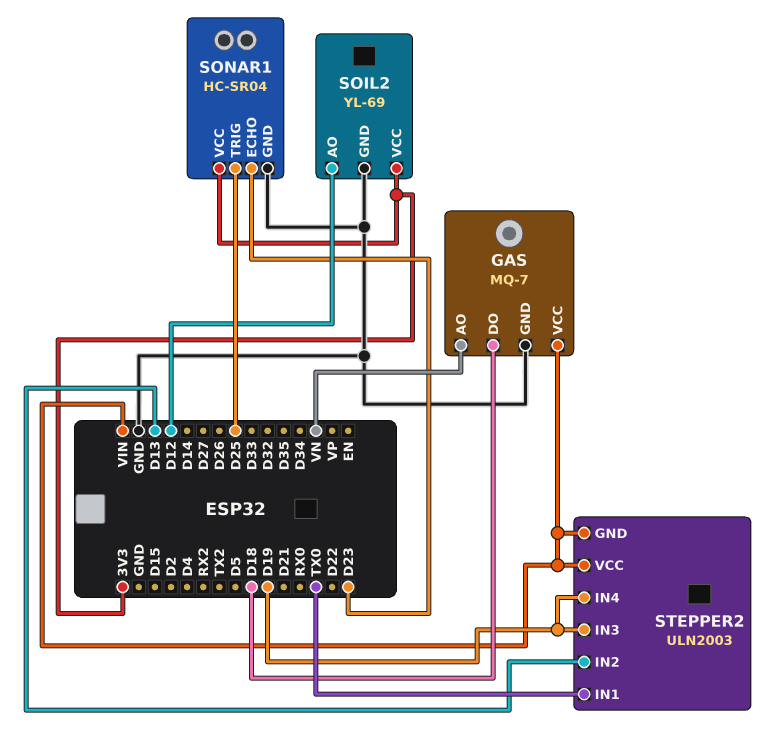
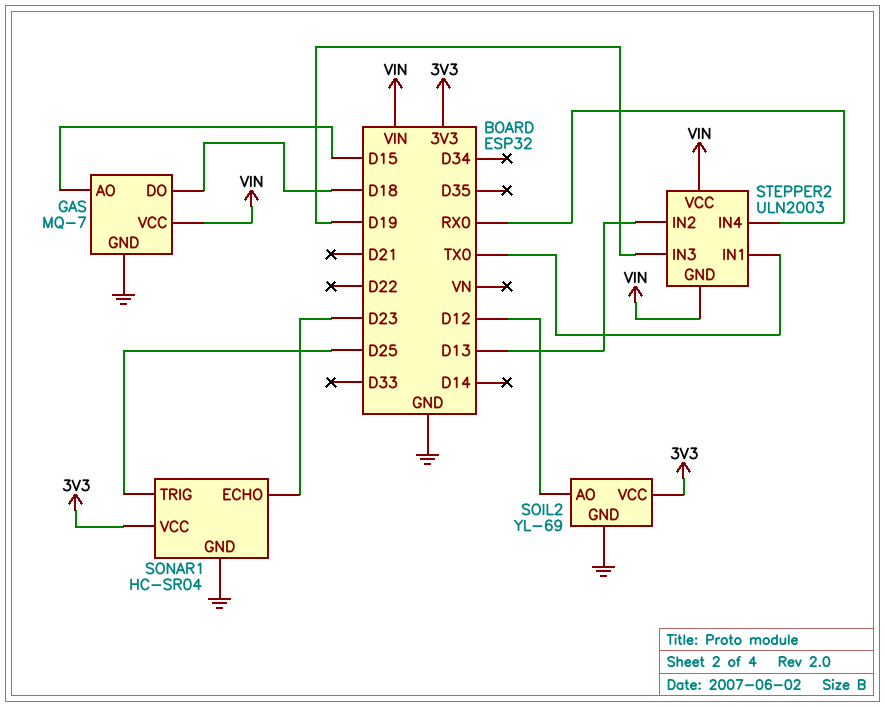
GAS pin AO: VN -> D15
STEPPER2 pin IN4: D19 -> RX0

